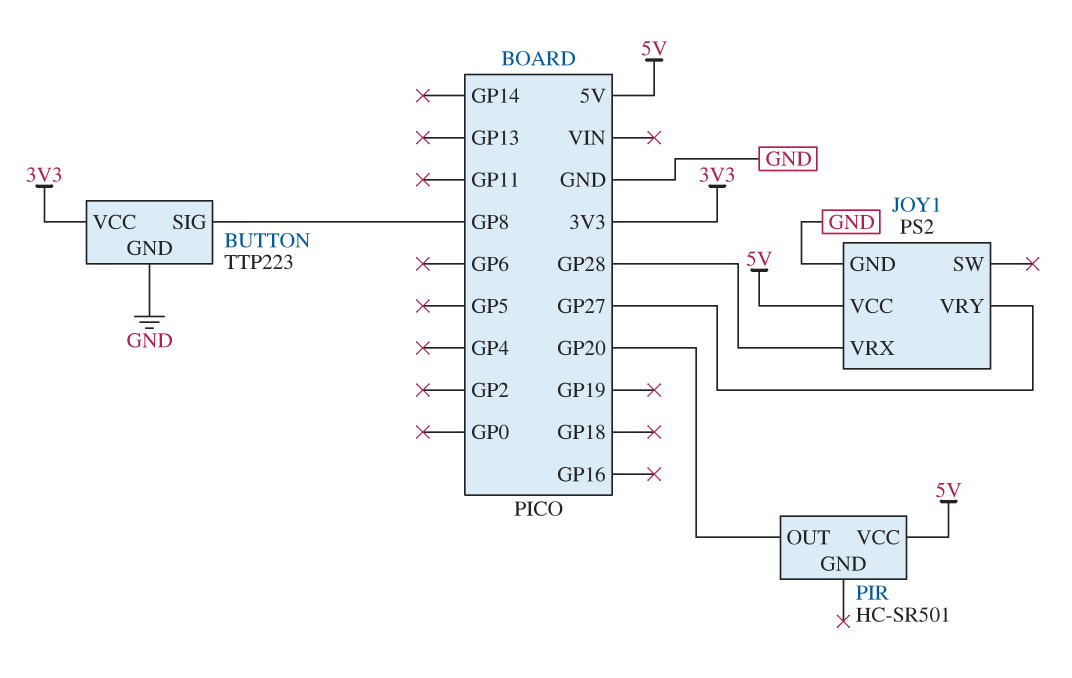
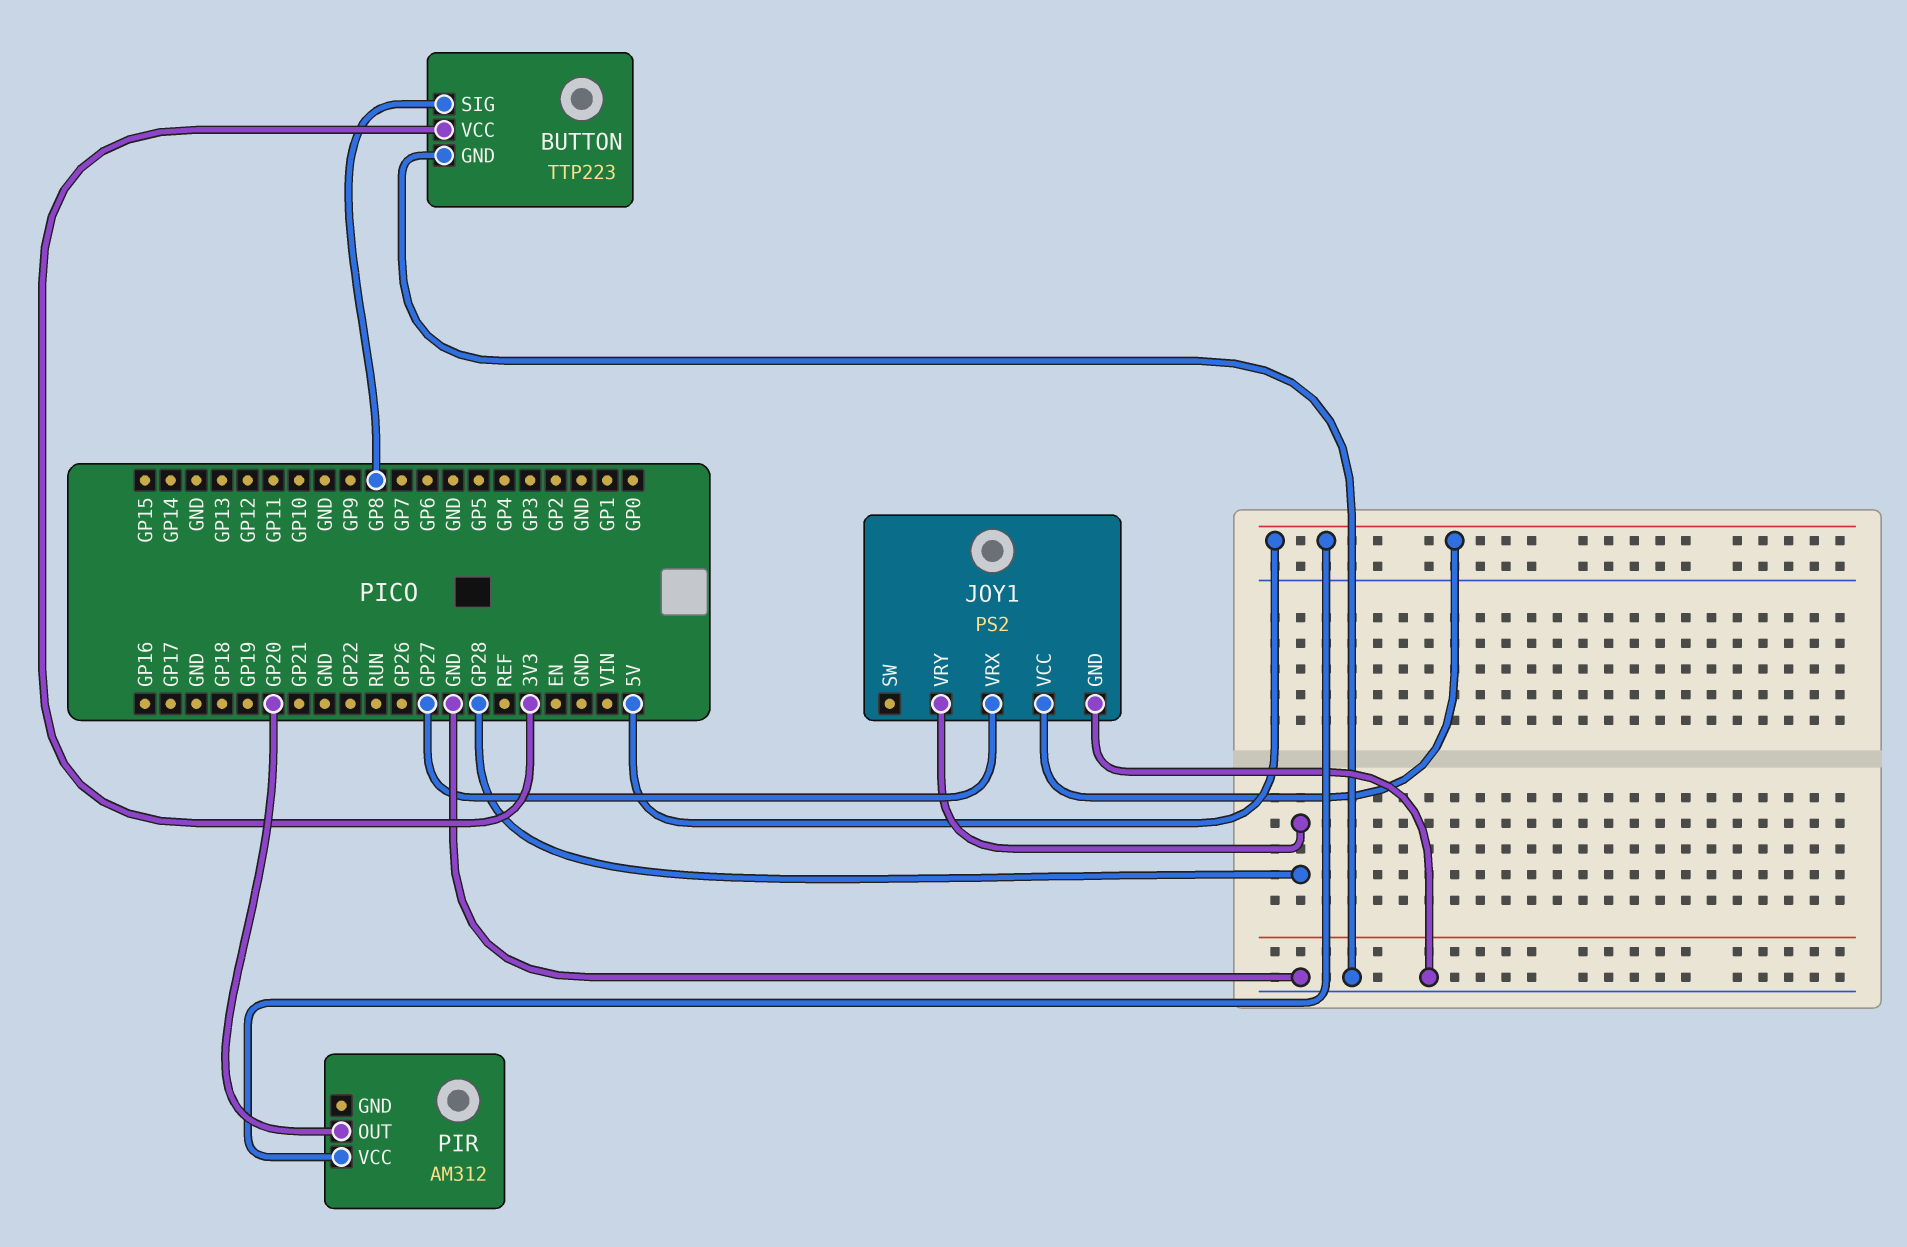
JOY1 pin VRX: GP28 -> GP27
JOY1 pin VRY: GP27 -> GP28
PIR: HC-SR501 -> AM312

